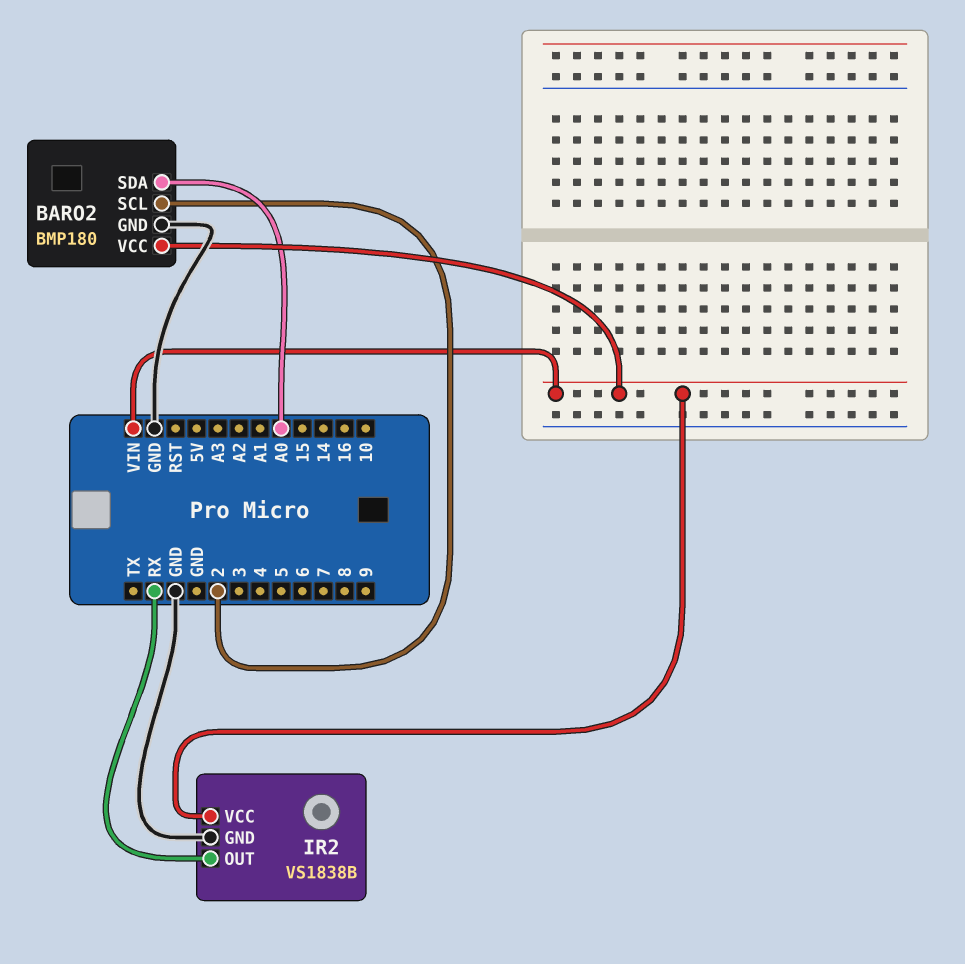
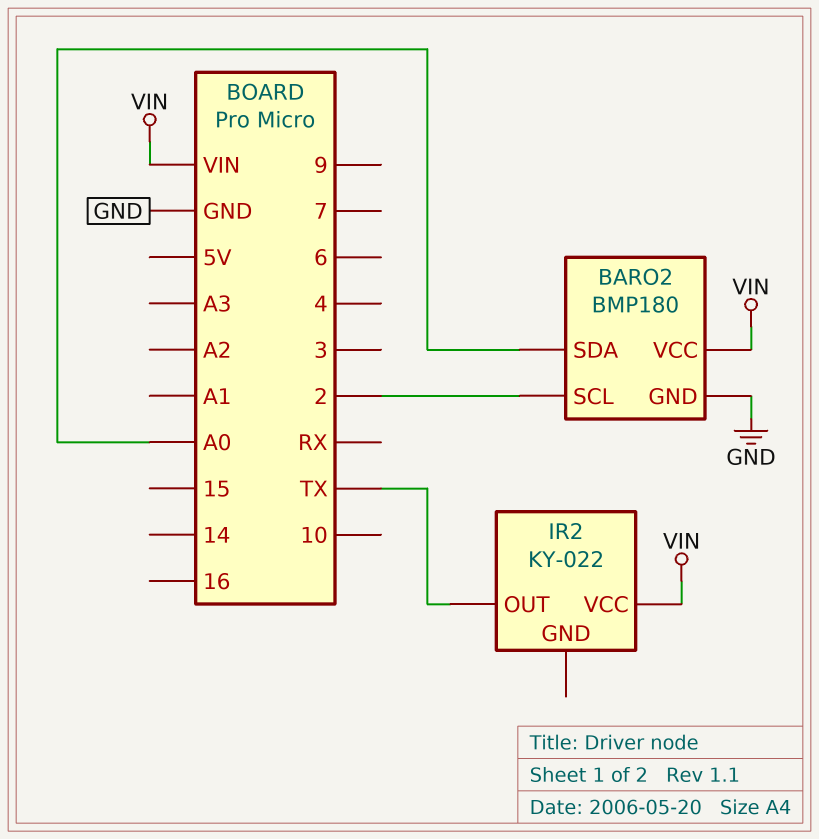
IR2: VS1838B -> KY-022
IR2 pin GND: GND -> none
IR2 pin OUT: RX -> TX

